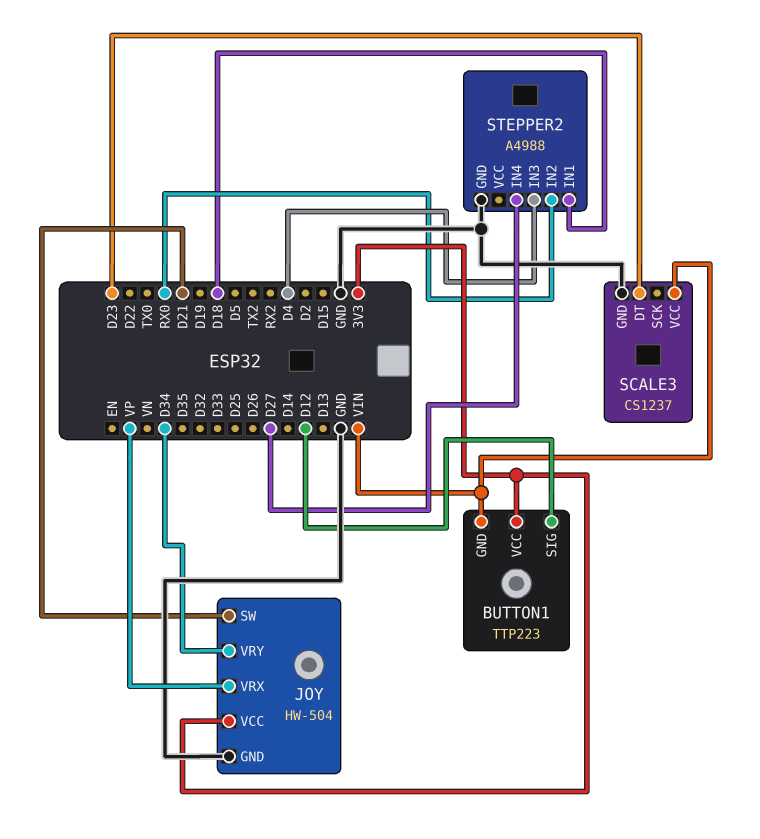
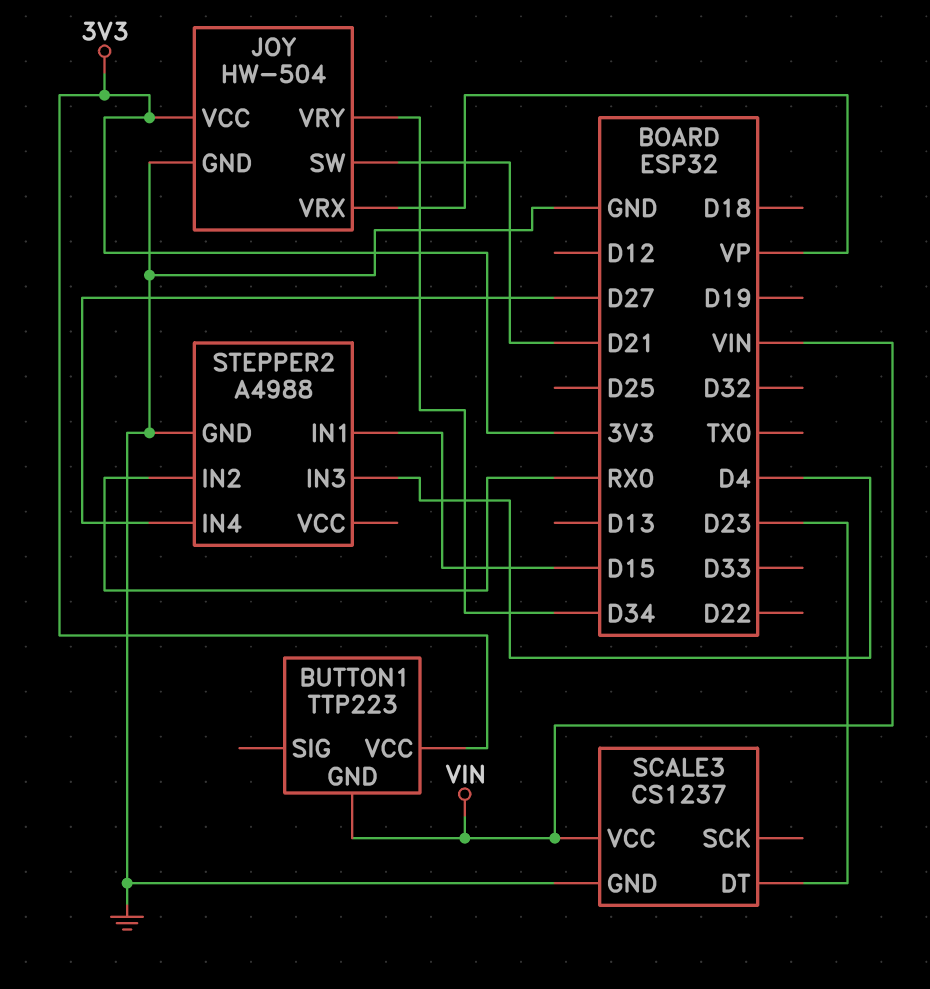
BUTTON1 pin SIG: D12 -> none
STEPPER2 pin IN1: D18 -> D15

